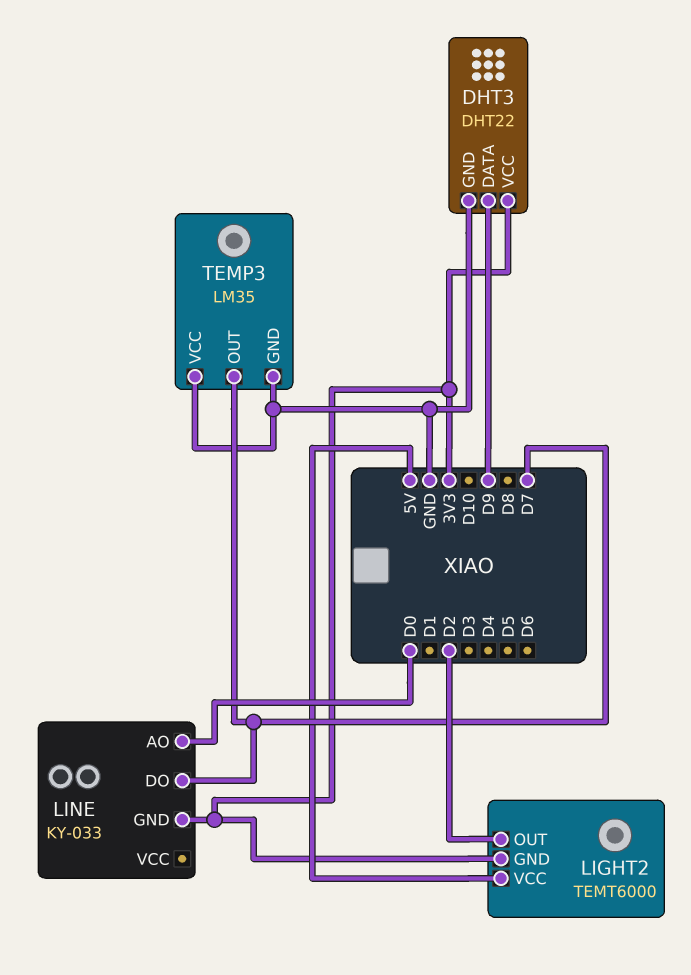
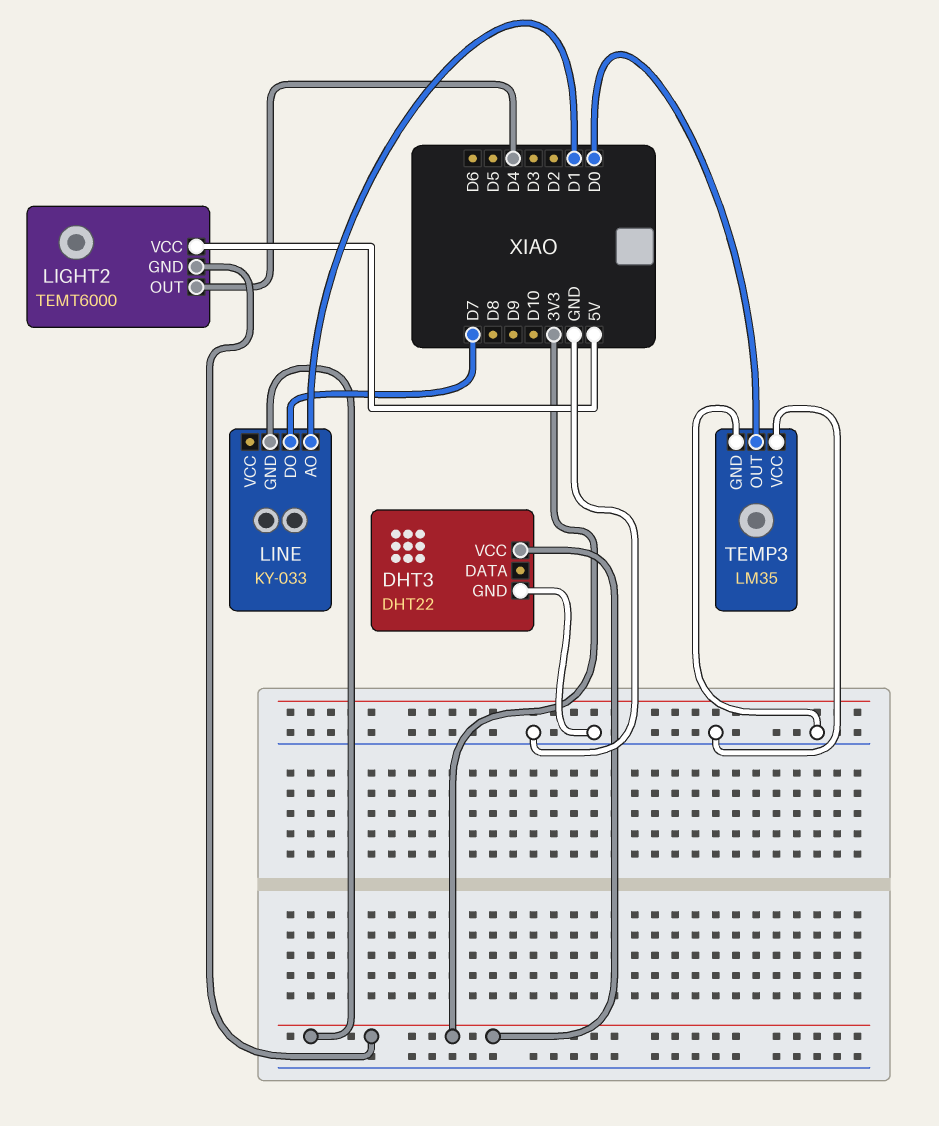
DHT3 pin DATA: D9 -> none
LIGHT2 pin OUT: D2 -> D4
LINE pin AO: D0 -> D1
TEMP3 pin OUT: D7 -> D0

